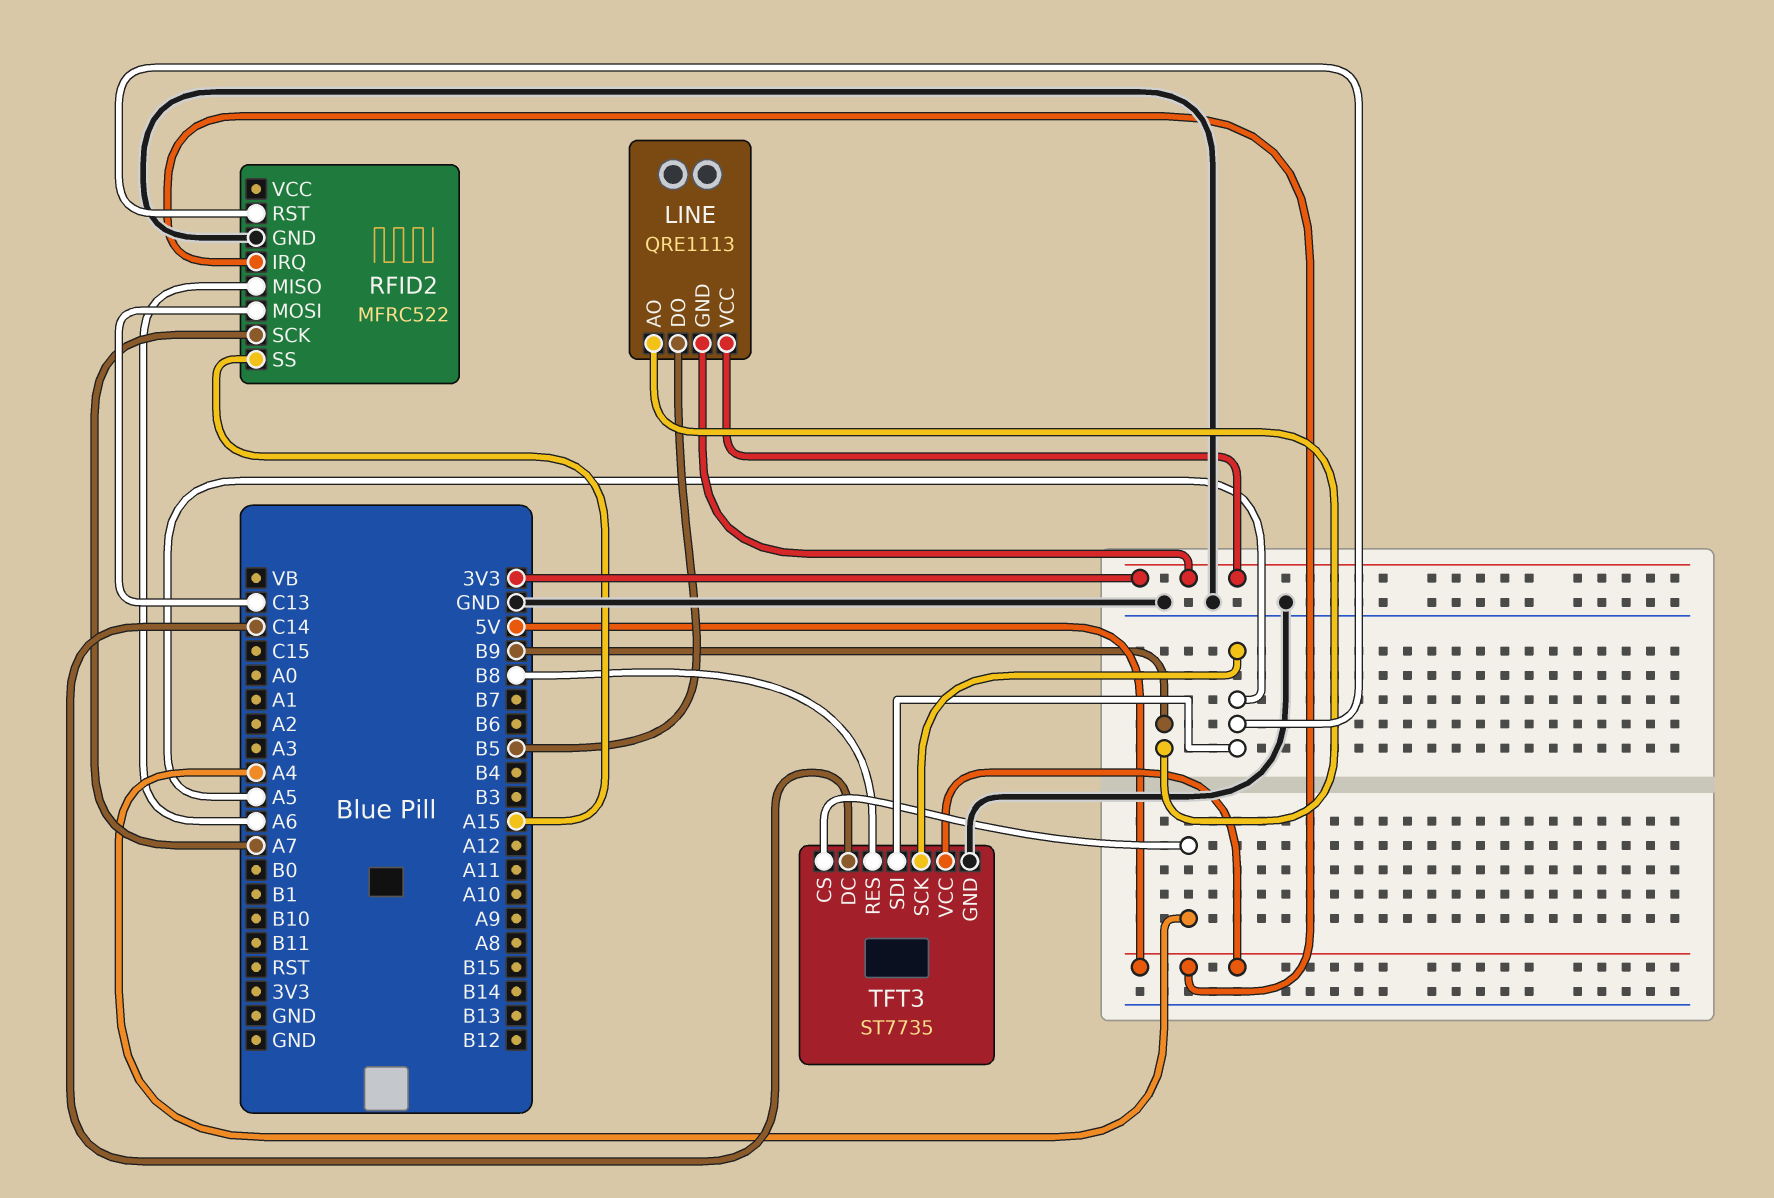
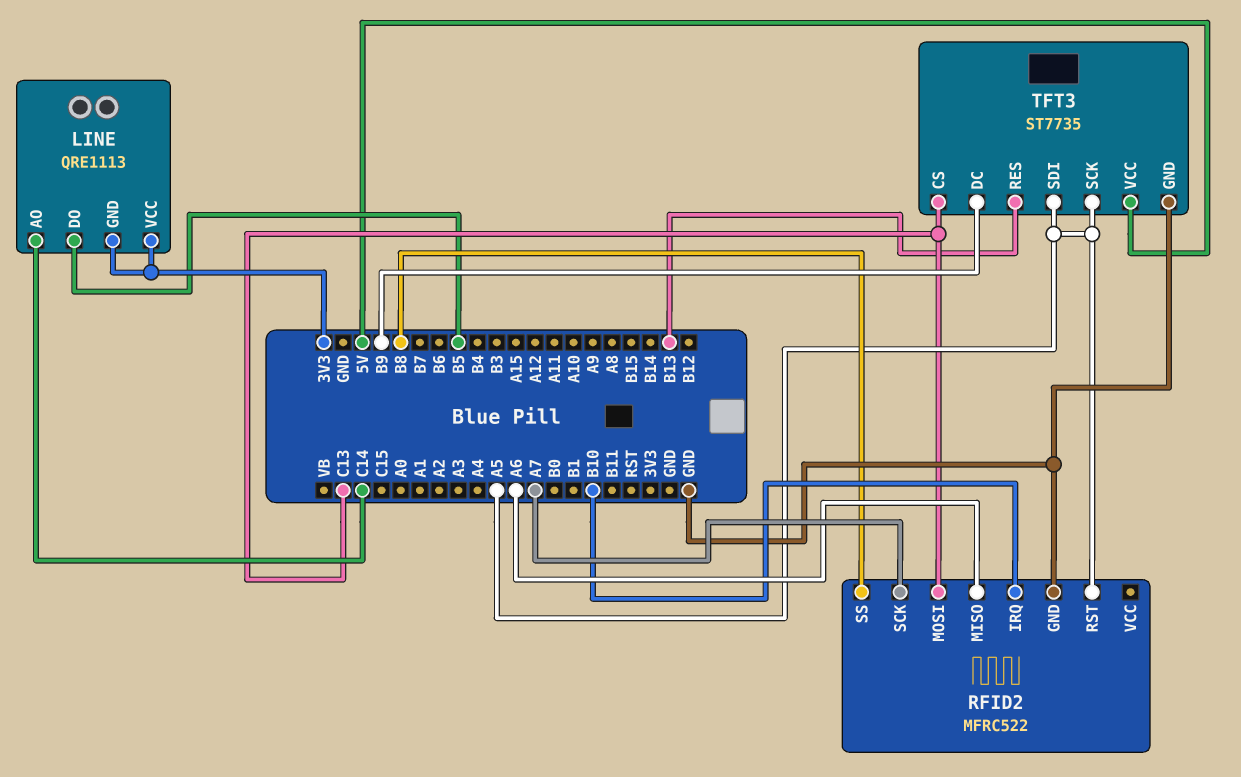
LINE pin AO: B9 -> C14
RFID2 pin IRQ: 5V -> B10
RFID2 pin SS: A15 -> B8
TFT3 pin CS: A4 -> C13
TFT3 pin DC: C14 -> B9
TFT3 pin RES: B8 -> B13

